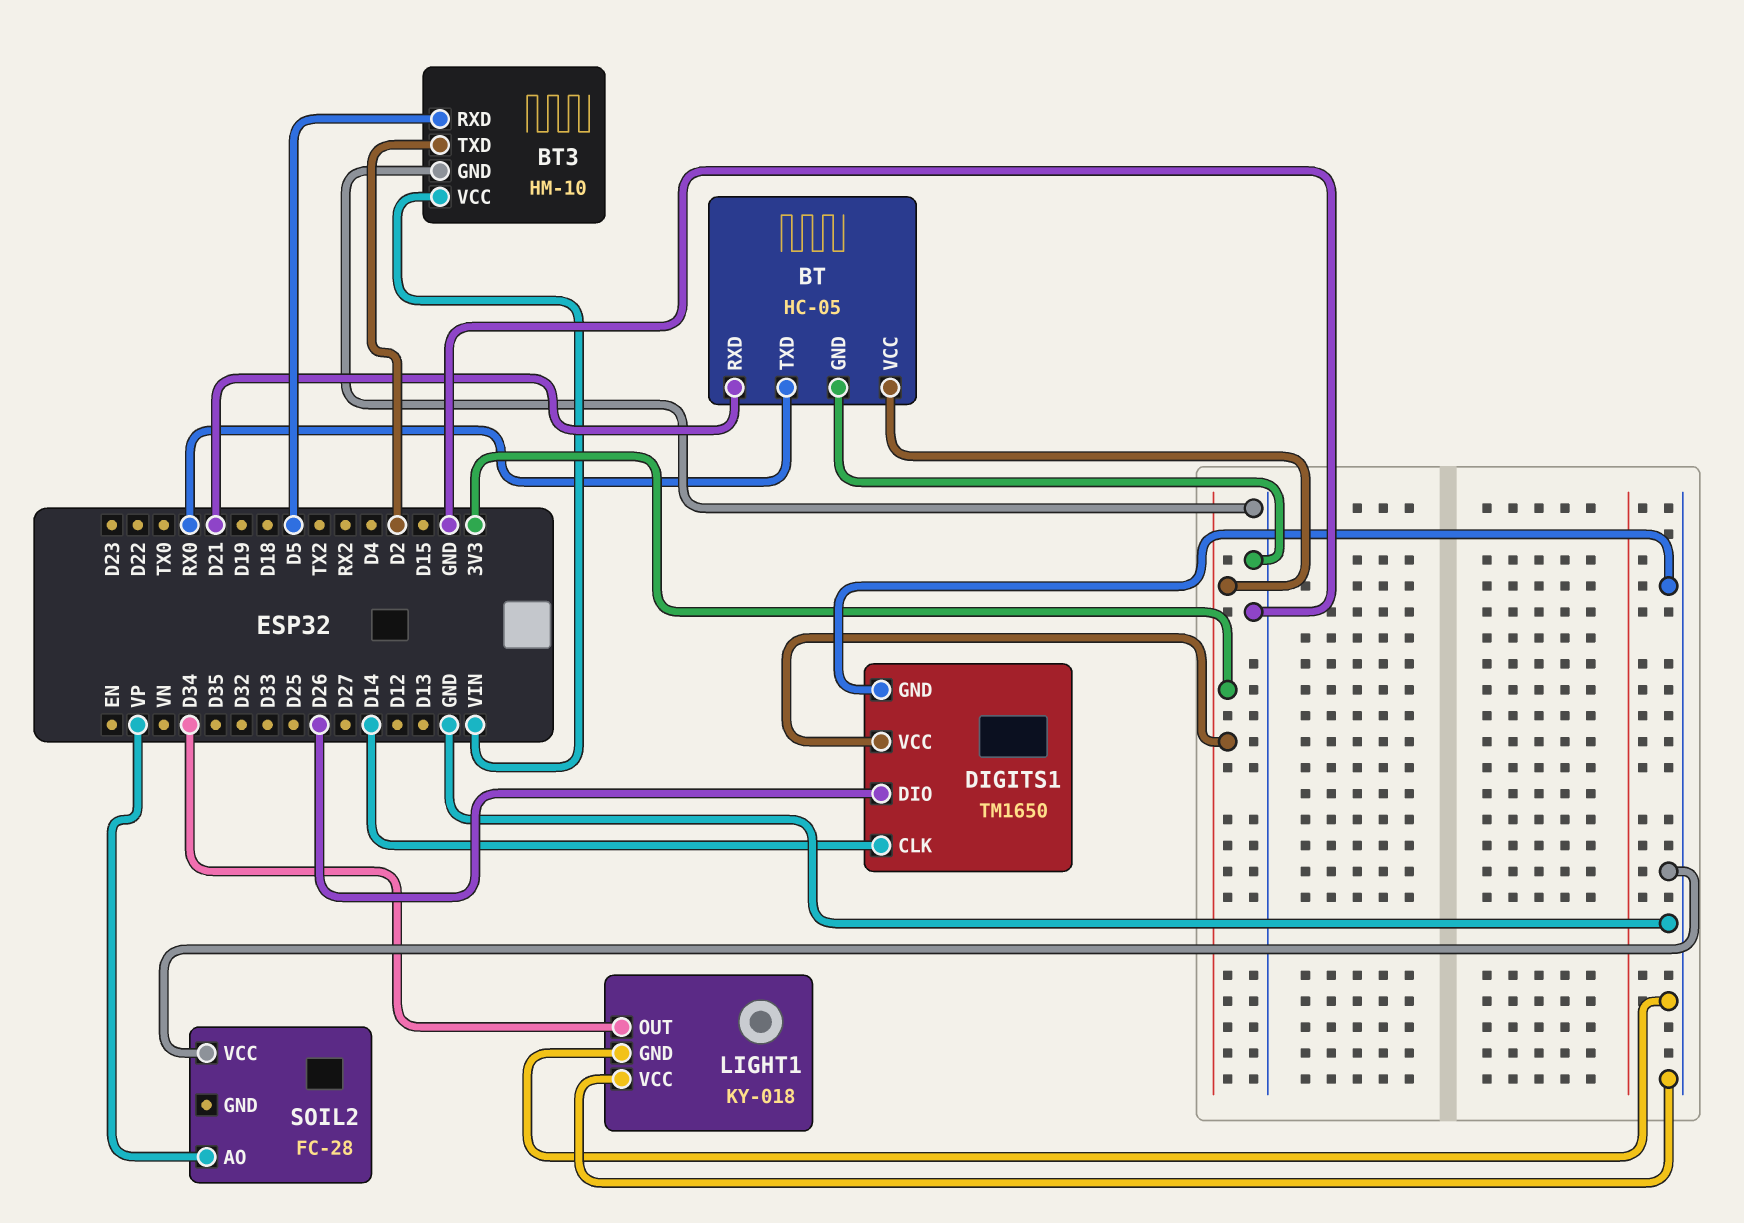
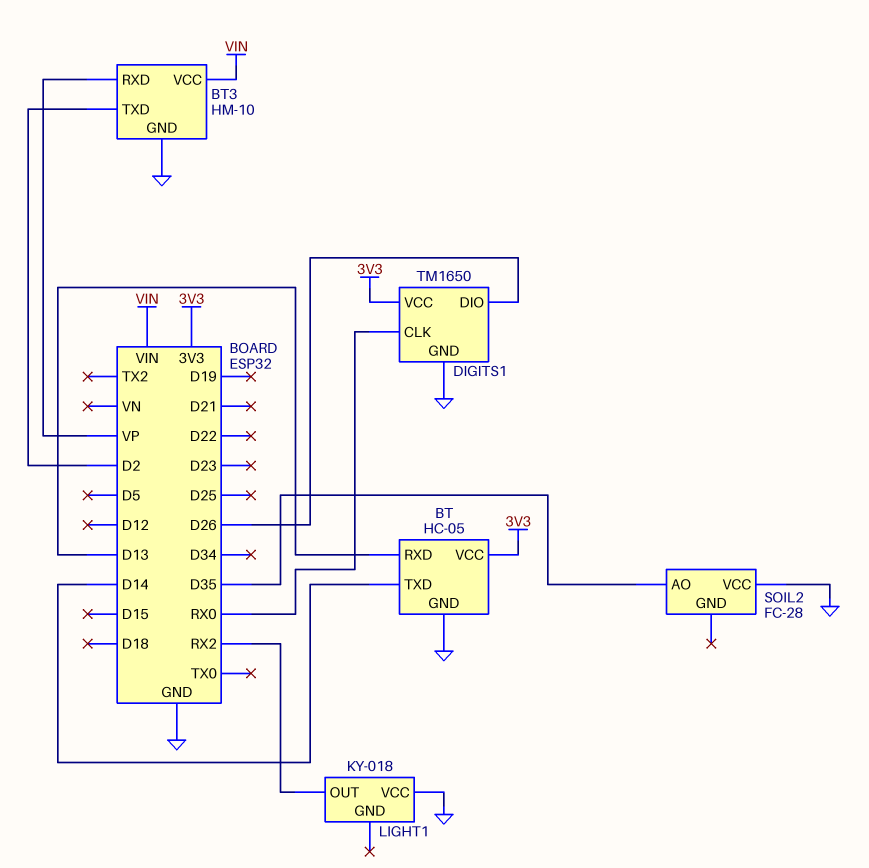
BT pin RXD: D21 -> D13
BT pin TXD: RX0 -> D14
BT3 pin RXD: D5 -> VP
DIGITS1 pin CLK: D14 -> RX0
LIGHT1 pin GND: GND -> none
LIGHT1 pin OUT: D34 -> RX2
SOIL2 pin AO: VP -> D35

